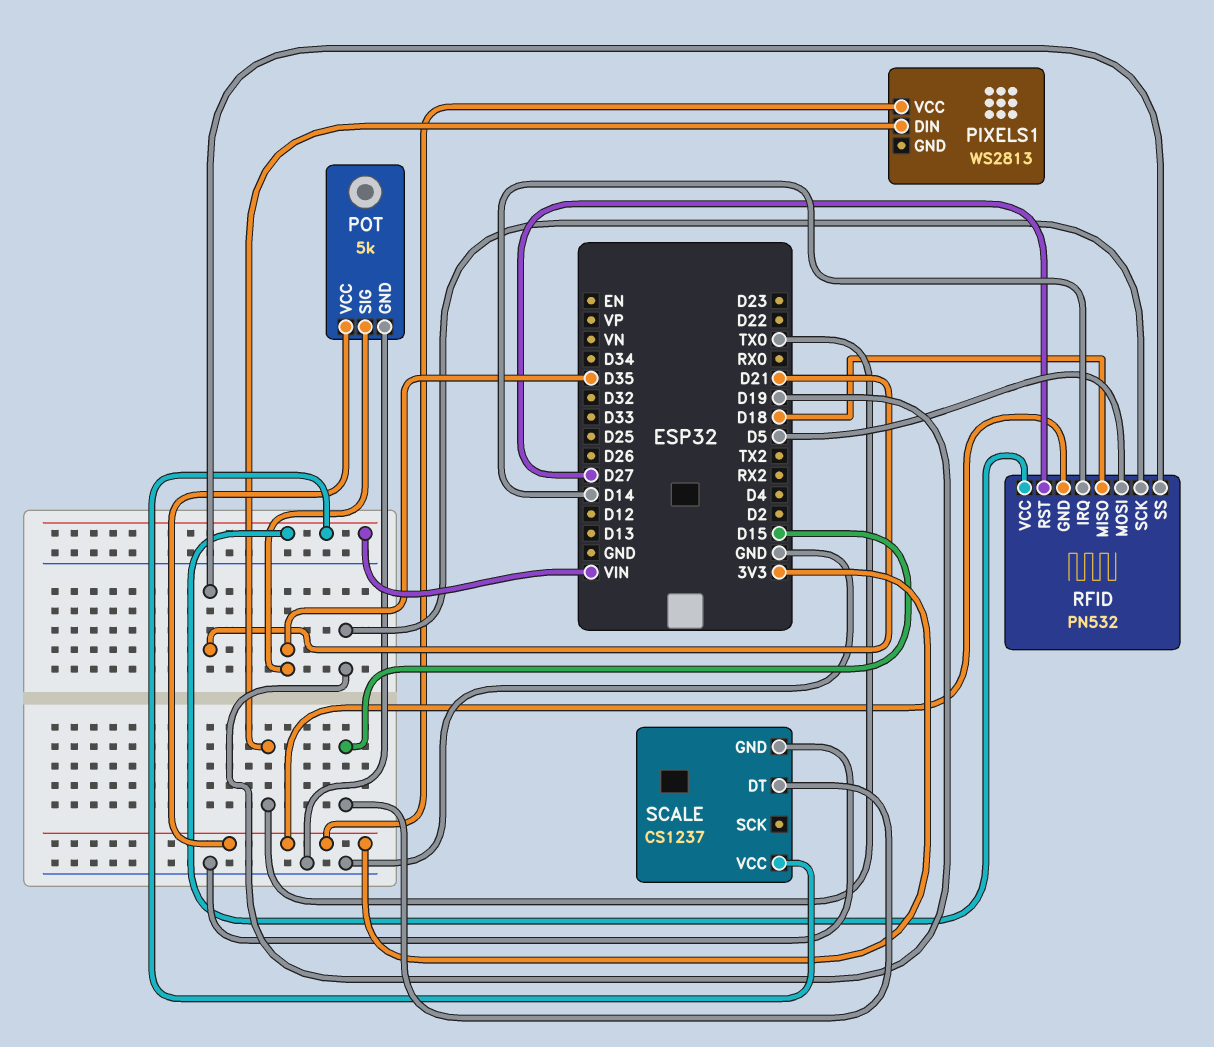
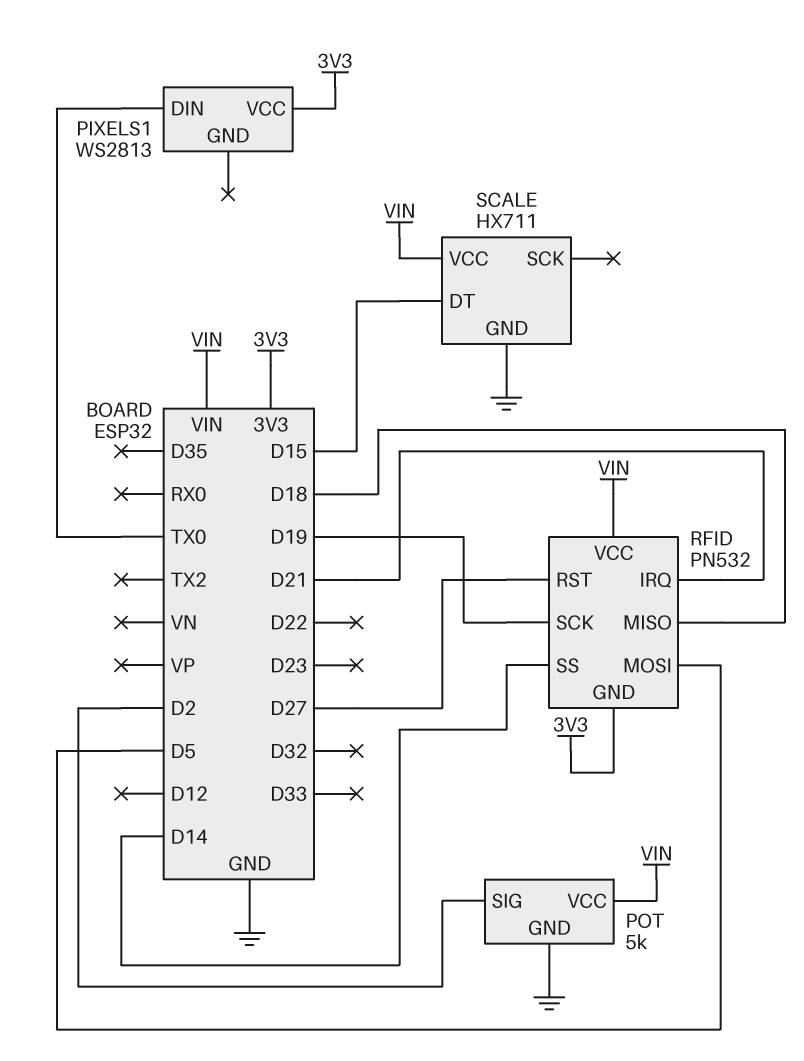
POT pin SIG: D35 -> D2
POT pin VCC: 3V3 -> VIN
RFID pin IRQ: D14 -> D21
RFID pin SS: D21 -> D14
SCALE: CS1237 -> HX711

